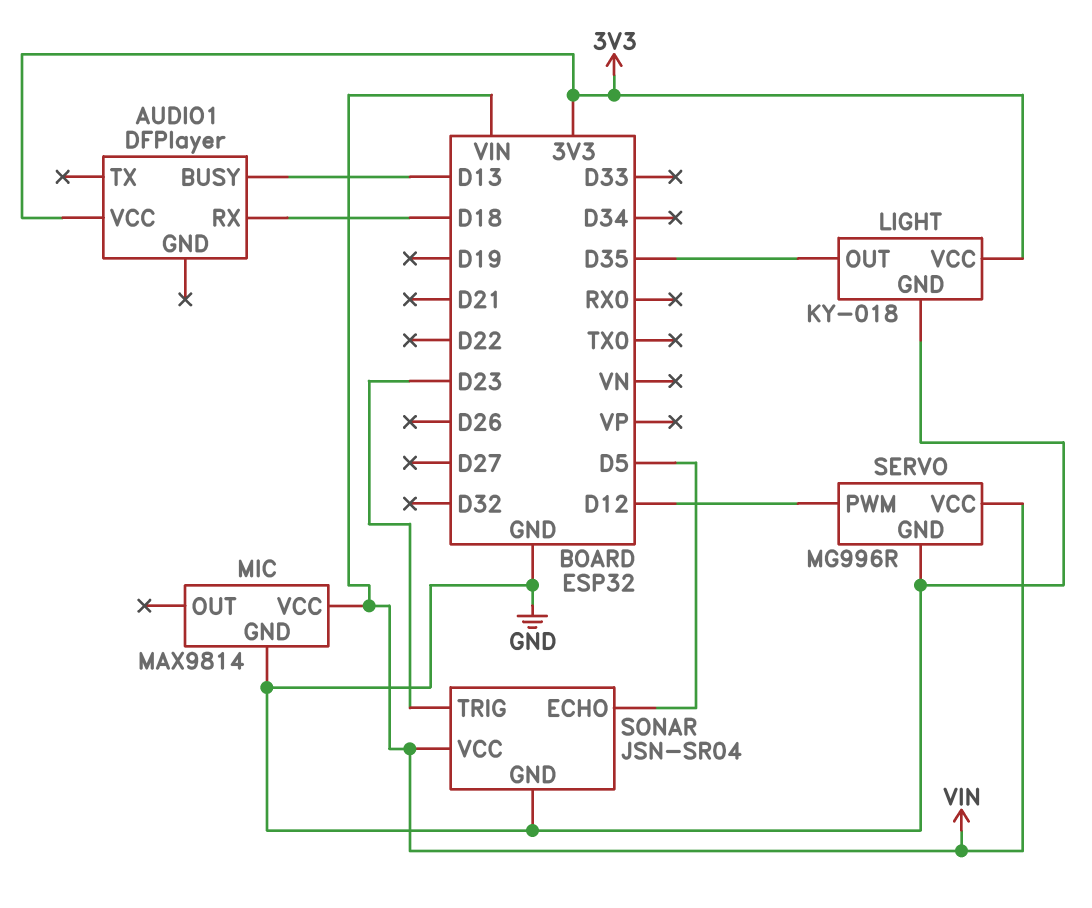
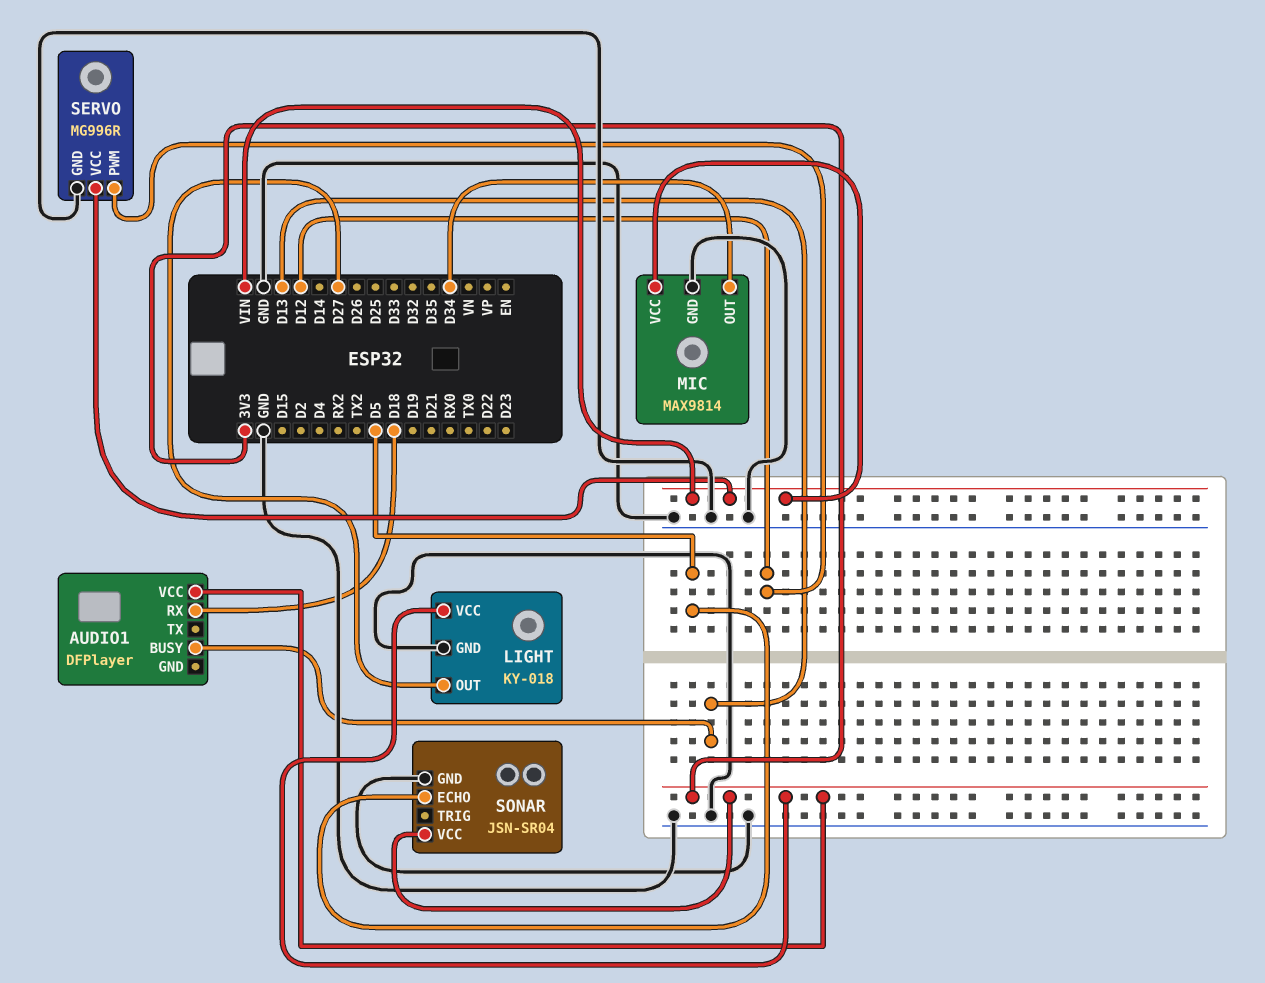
LIGHT pin OUT: D35 -> D27
MIC pin OUT: none -> D34
SONAR pin TRIG: D23 -> none
SONAR pin VCC: VIN -> 3V3

